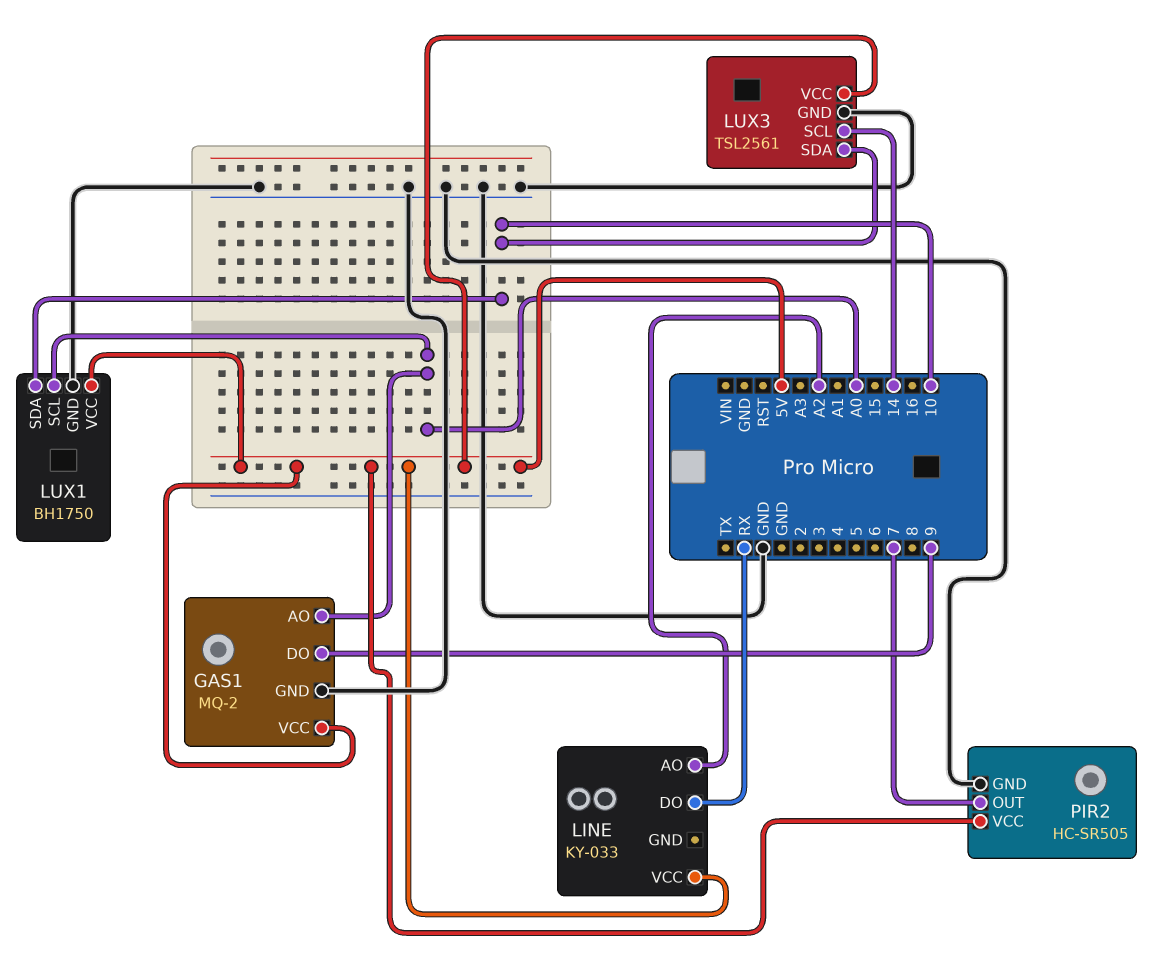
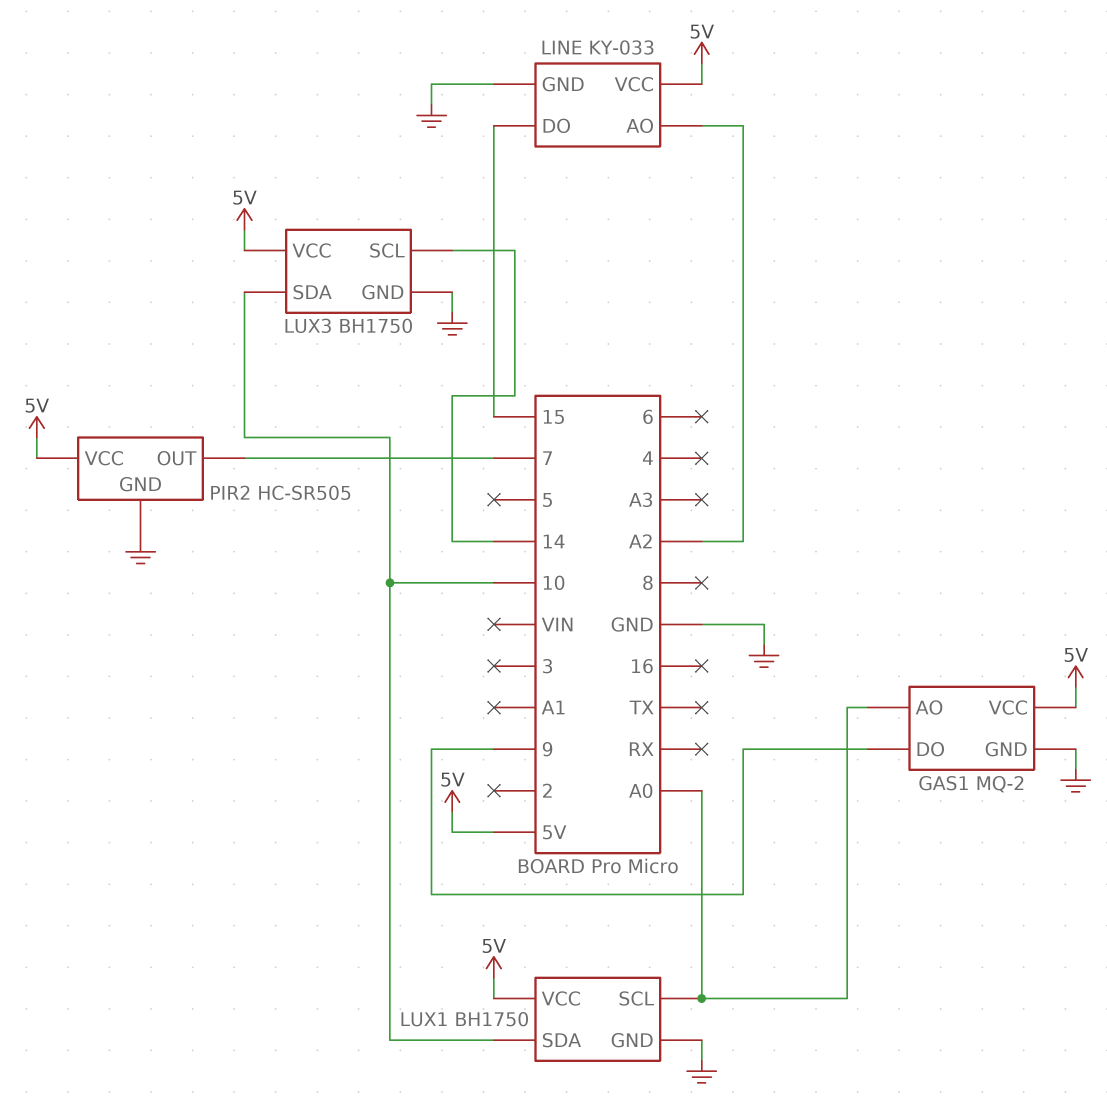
LINE pin DO: RX -> 15
LINE pin GND: none -> GND
LUX3: TSL2561 -> BH1750

